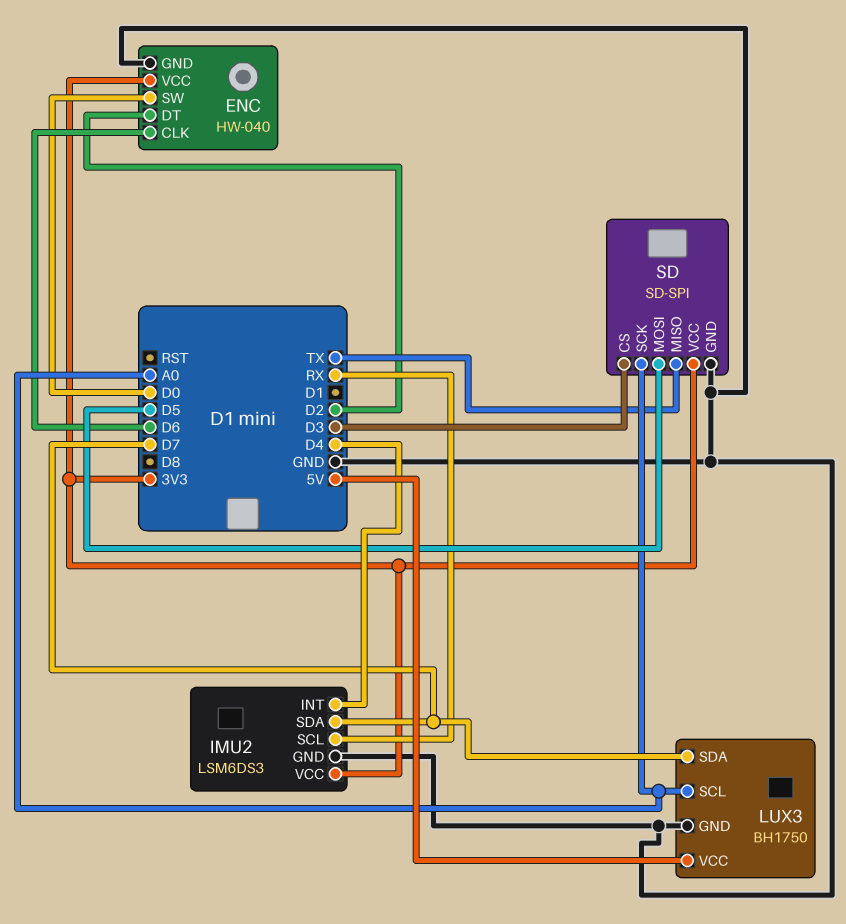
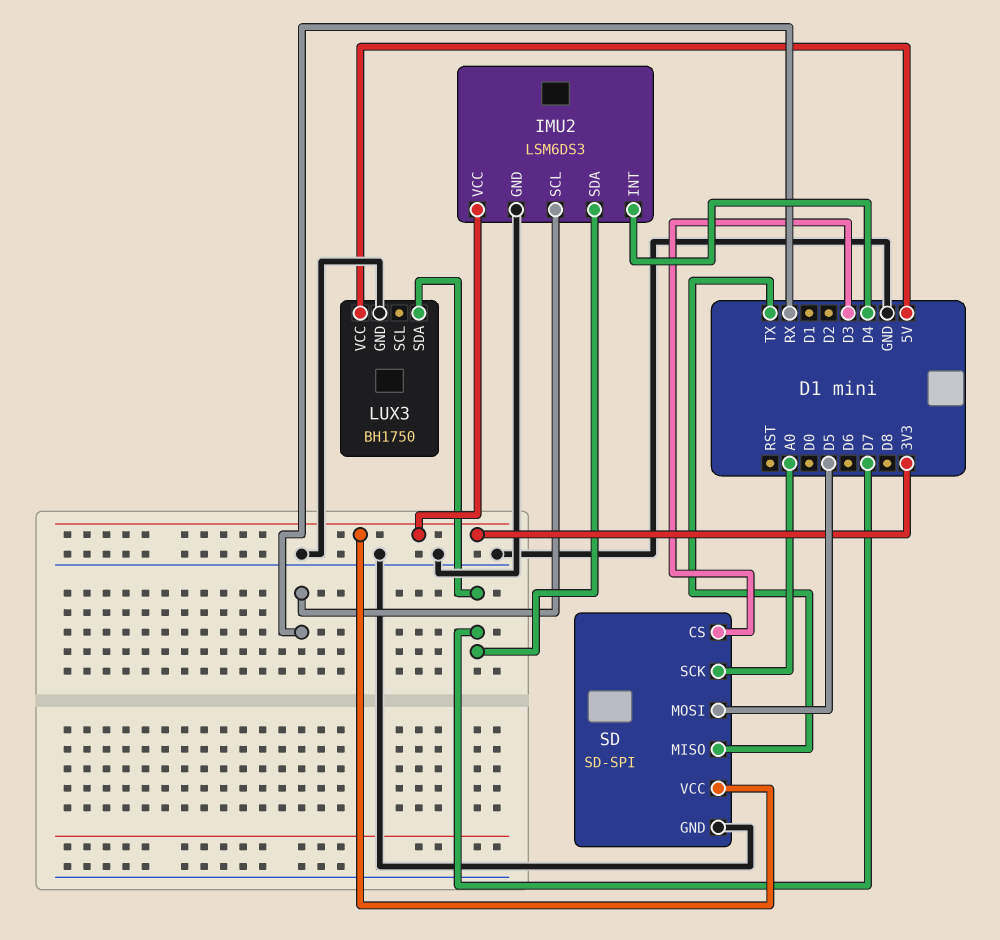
ENC: HW-040 -> none
ENC pin CLK: D6 -> none
ENC pin DT: D2 -> none
ENC pin GND: GND -> none
ENC pin SW: D0 -> none
ENC pin VCC: 3V3 -> none
LUX3 pin SCL: A0 -> none

